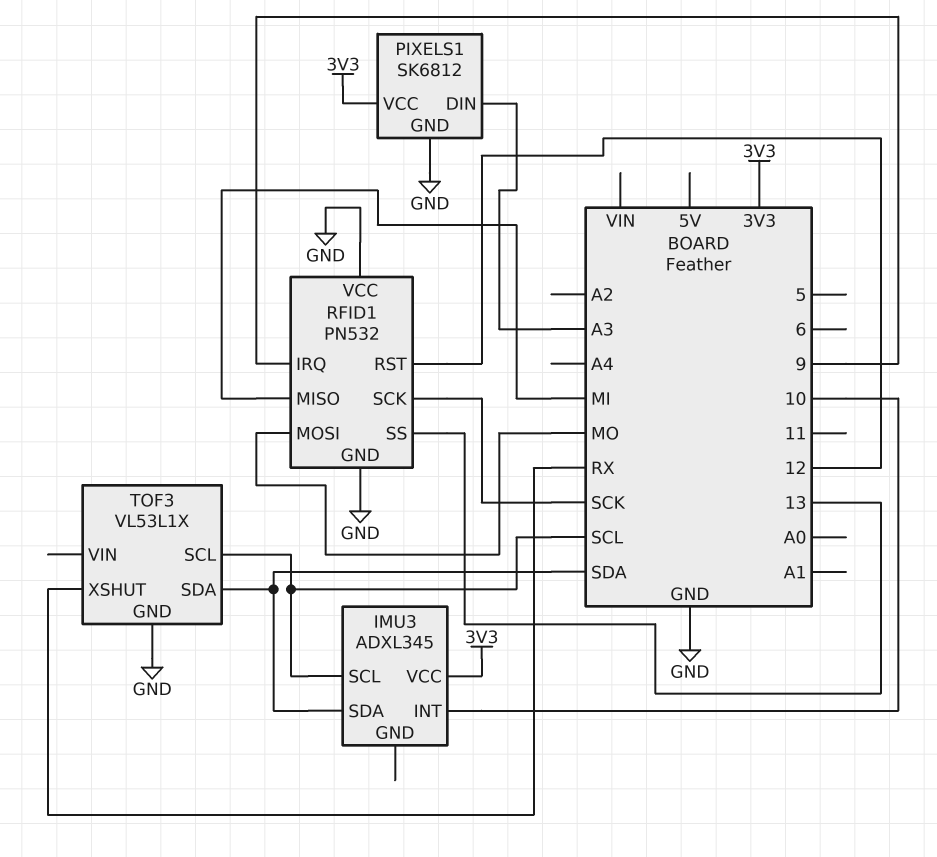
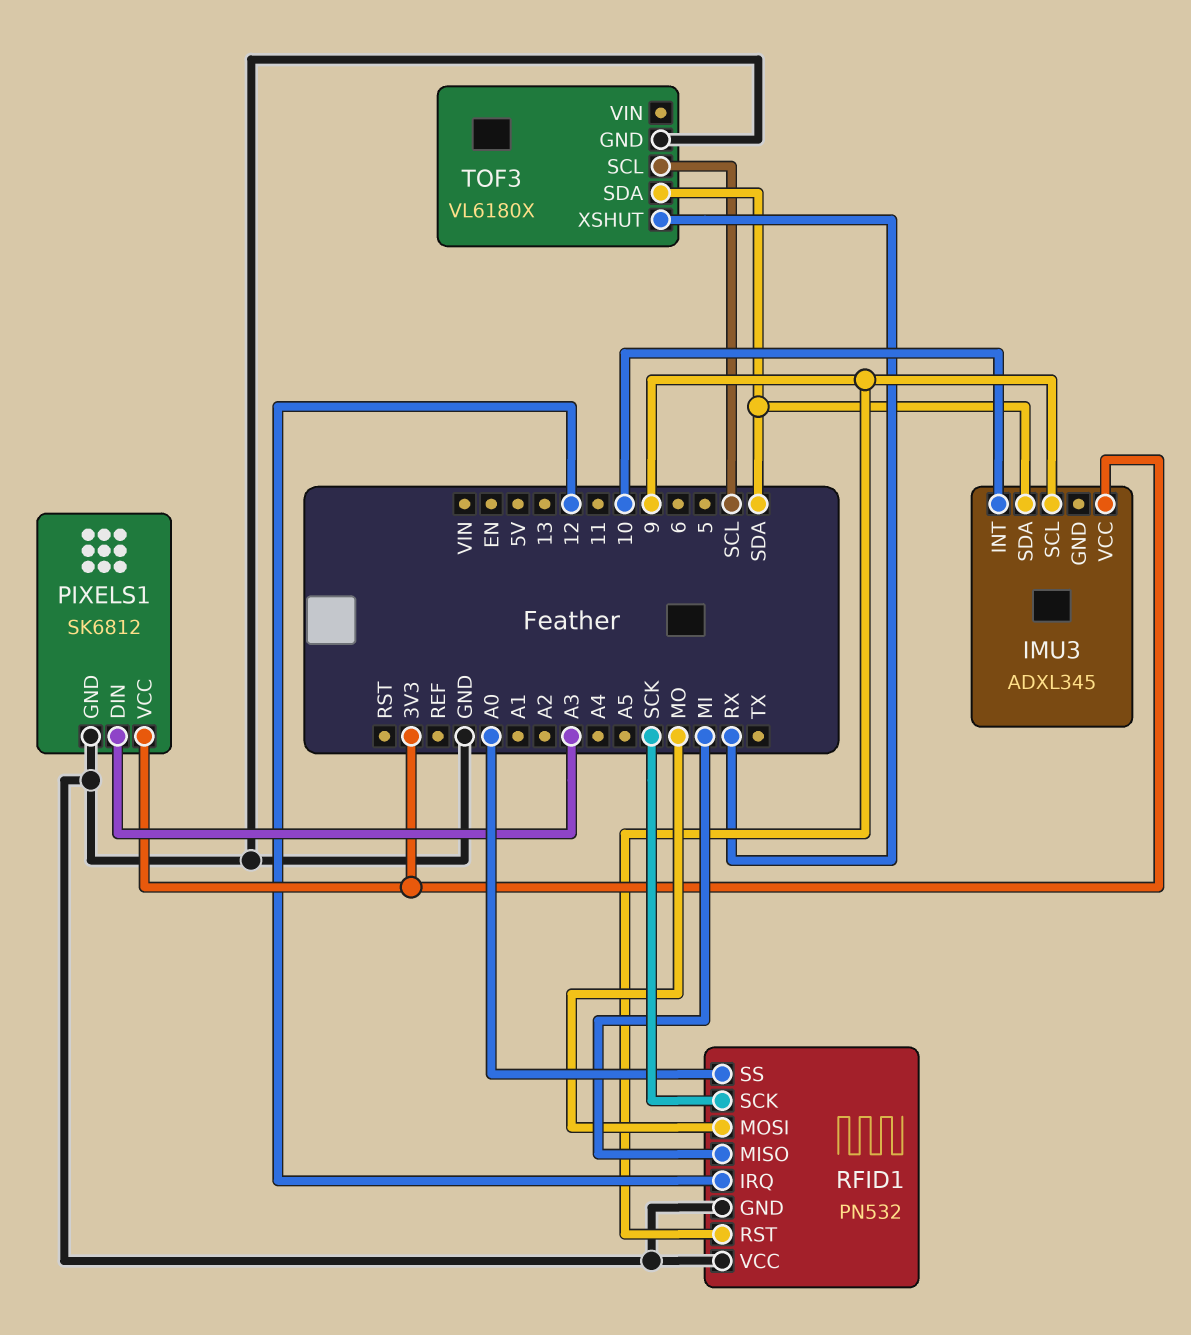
IMU3 pin SCL: SCL -> 9
RFID1 pin IRQ: 9 -> 12
RFID1 pin RST: 12 -> 9
RFID1 pin SS: 13 -> A0
TOF3: VL53L1X -> VL6180X

